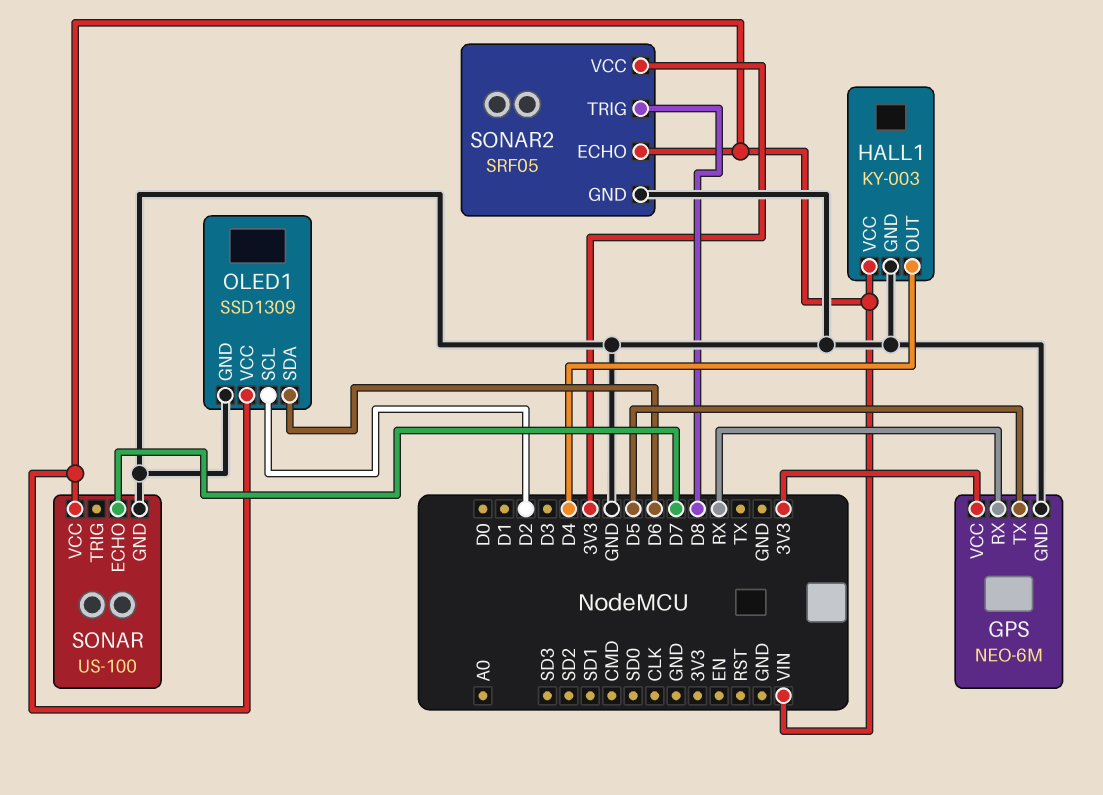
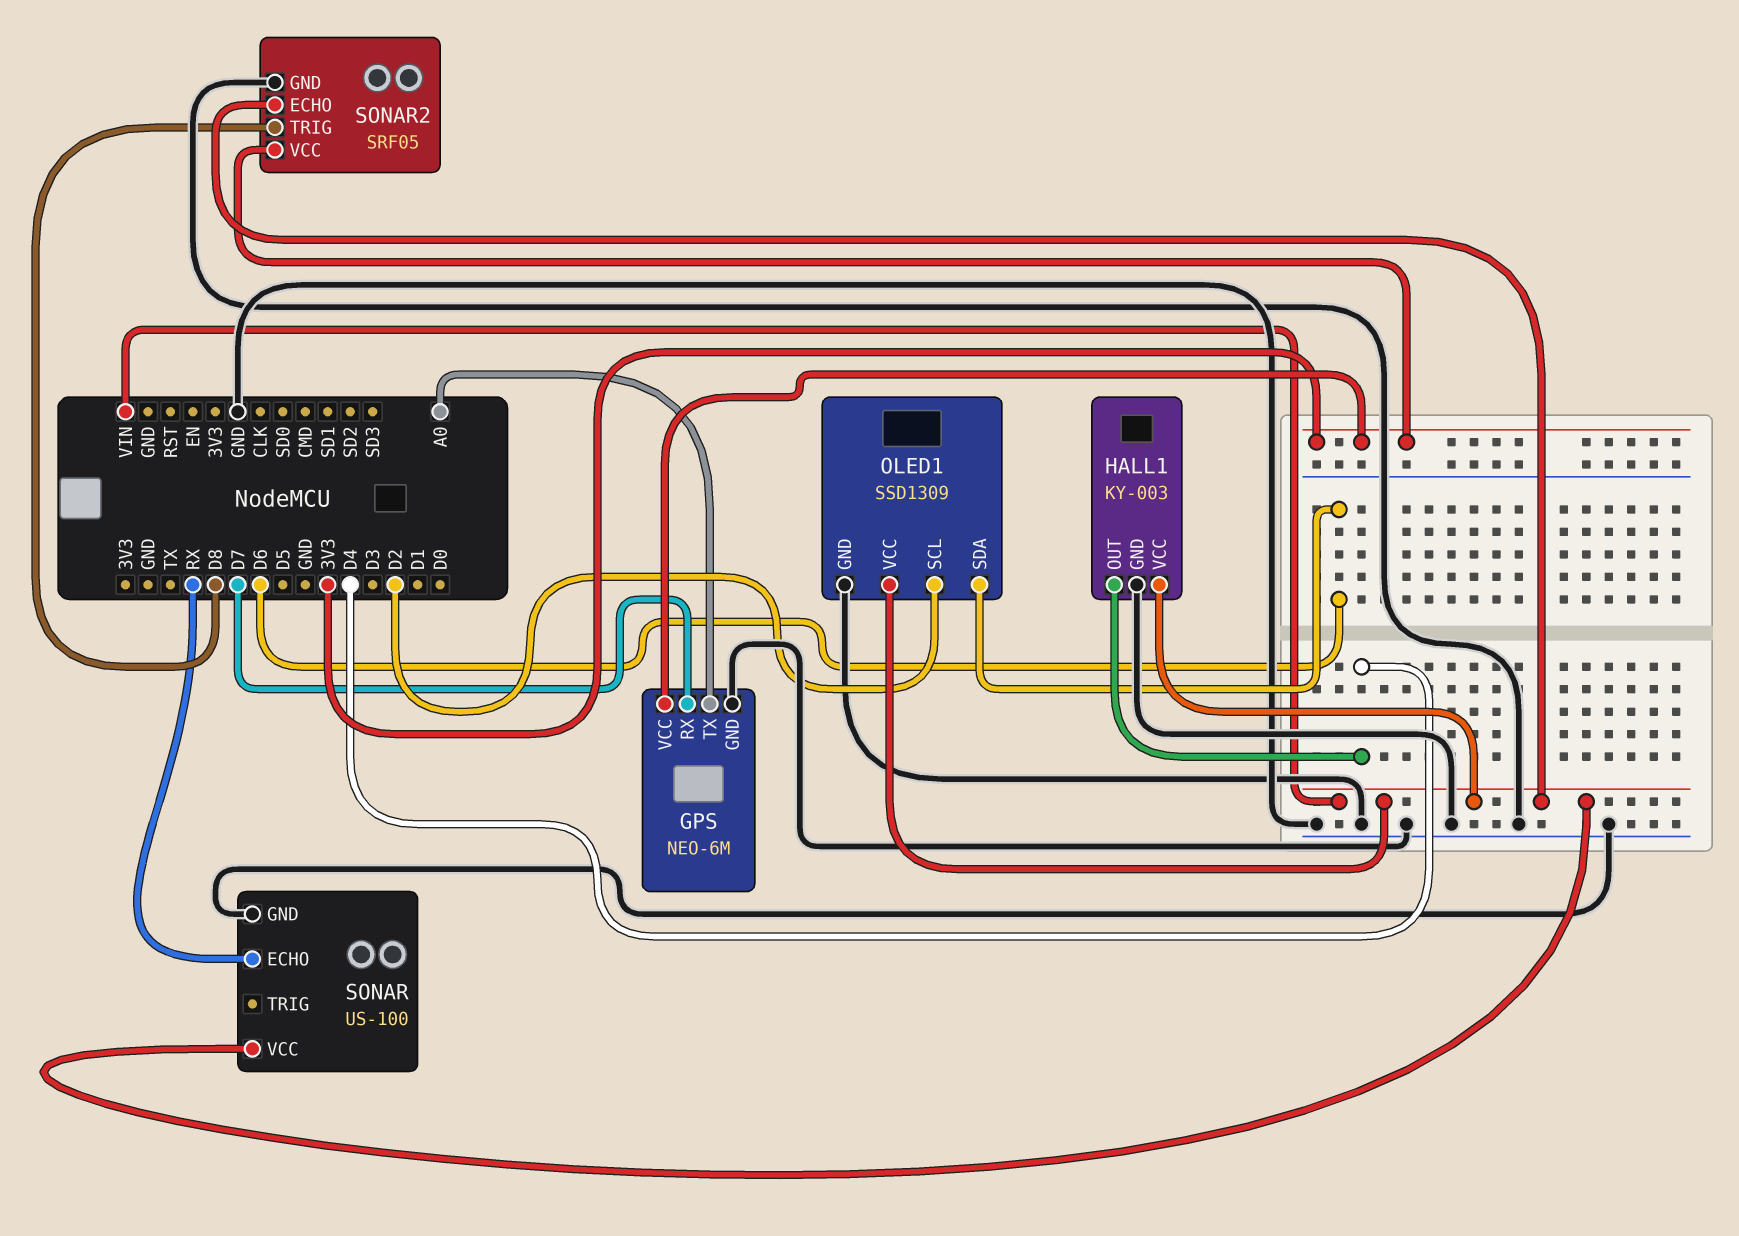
GPS pin RX: RX -> D7
GPS pin TX: D5 -> A0
SONAR pin ECHO: D7 -> RX

